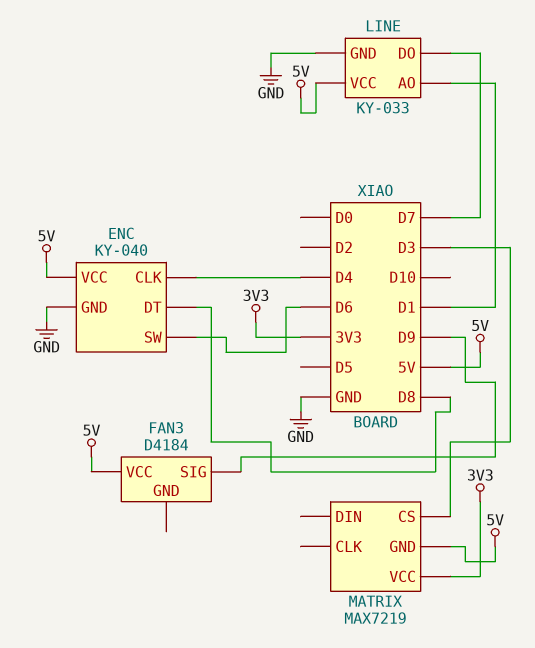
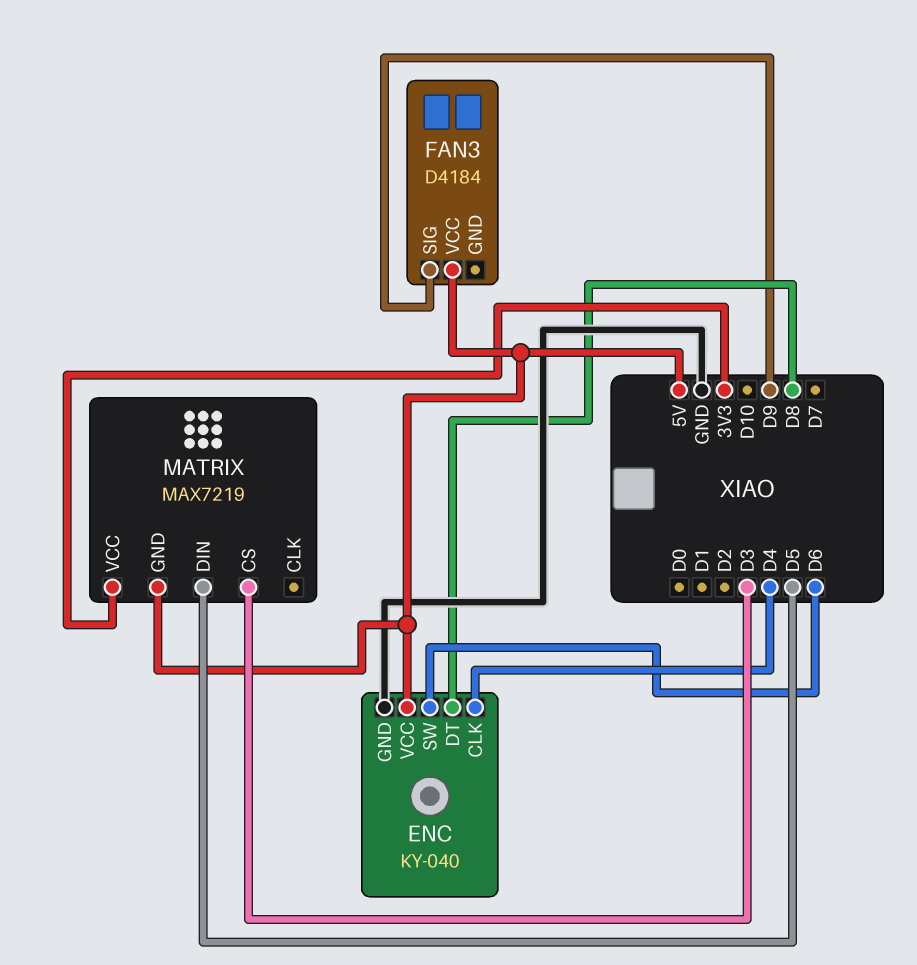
LINE: KY-033 -> none
LINE pin AO: D1 -> none
LINE pin DO: D7 -> none
LINE pin GND: GND -> none
LINE pin VCC: 5V -> none
MATRIX pin DIN: none -> D5

